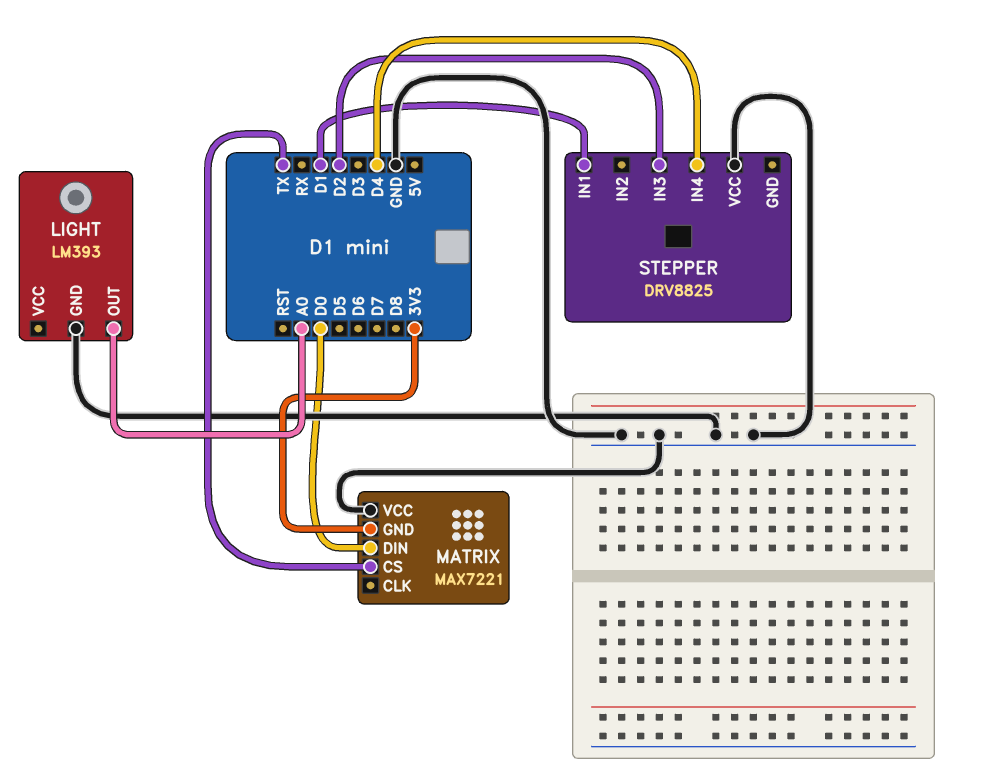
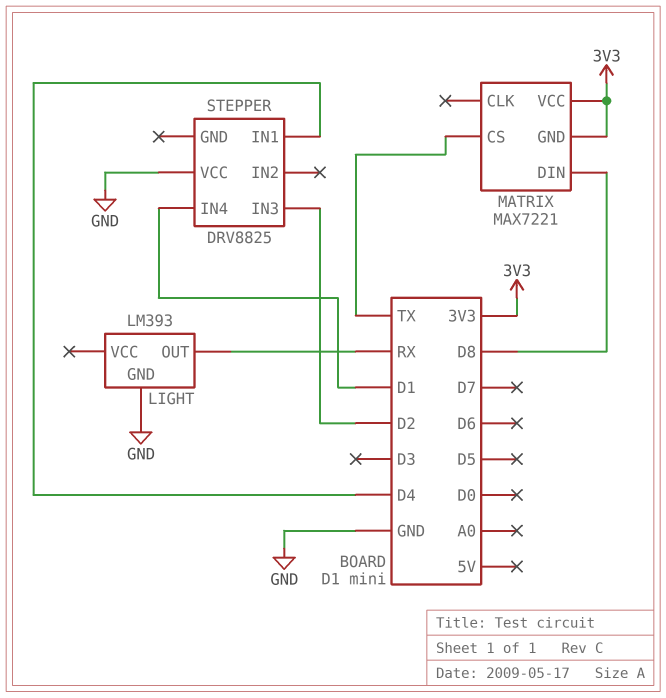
LIGHT pin OUT: A0 -> RX
MATRIX pin DIN: D0 -> D8
MATRIX pin VCC: GND -> 3V3
STEPPER pin IN1: D1 -> D4
STEPPER pin IN4: D4 -> D1

